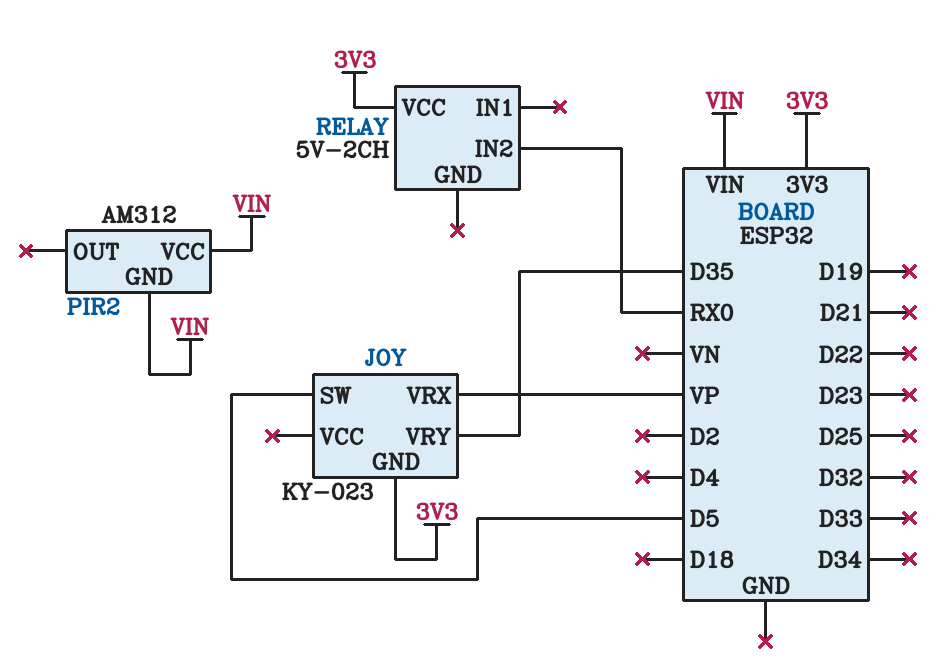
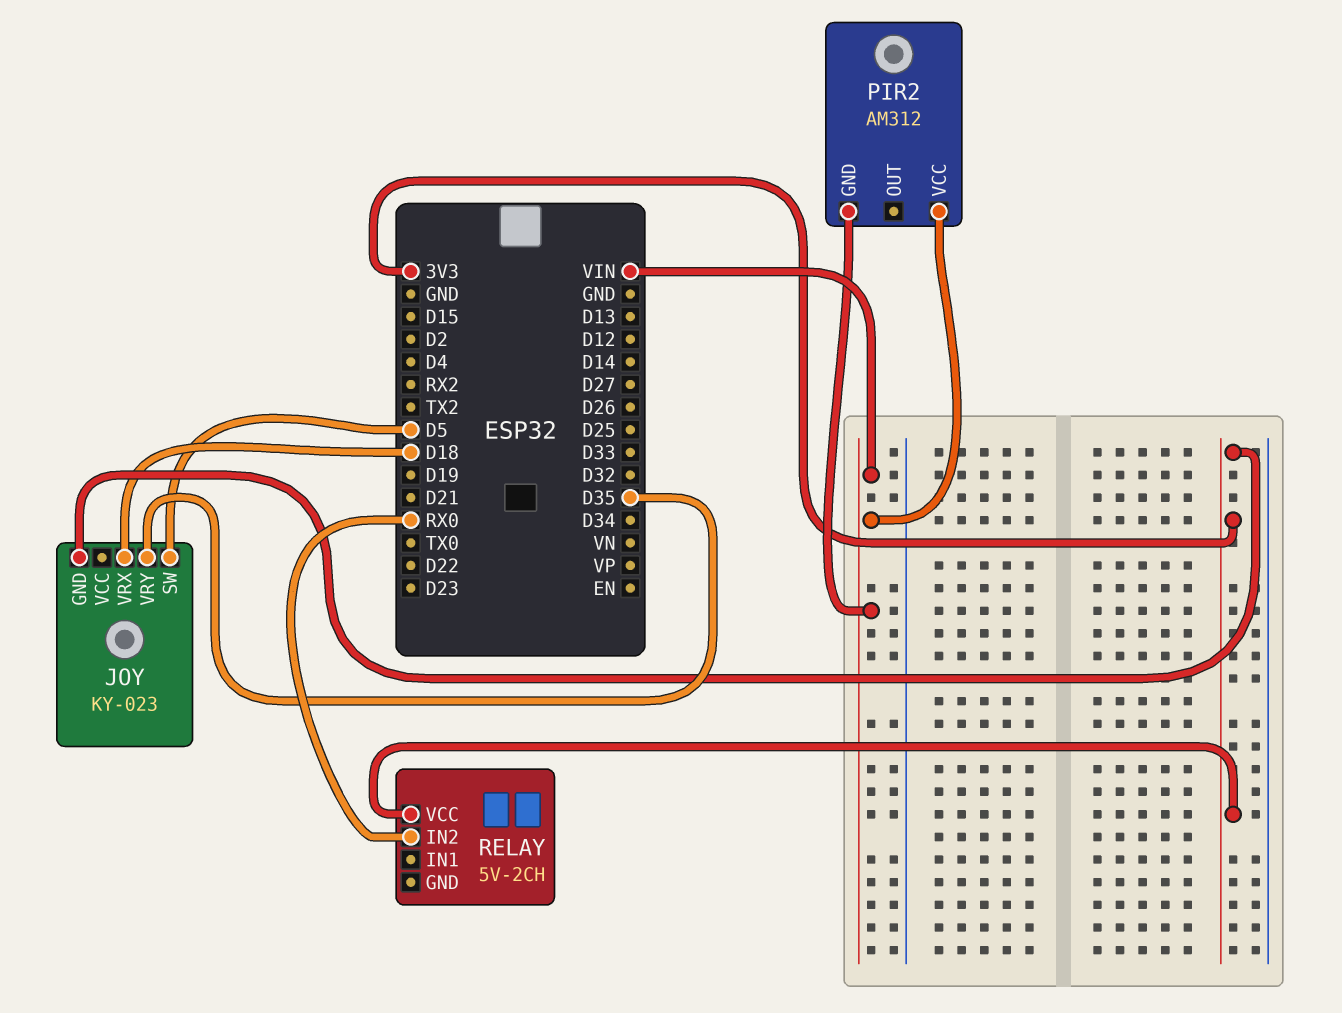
JOY pin VRX: VP -> D18

